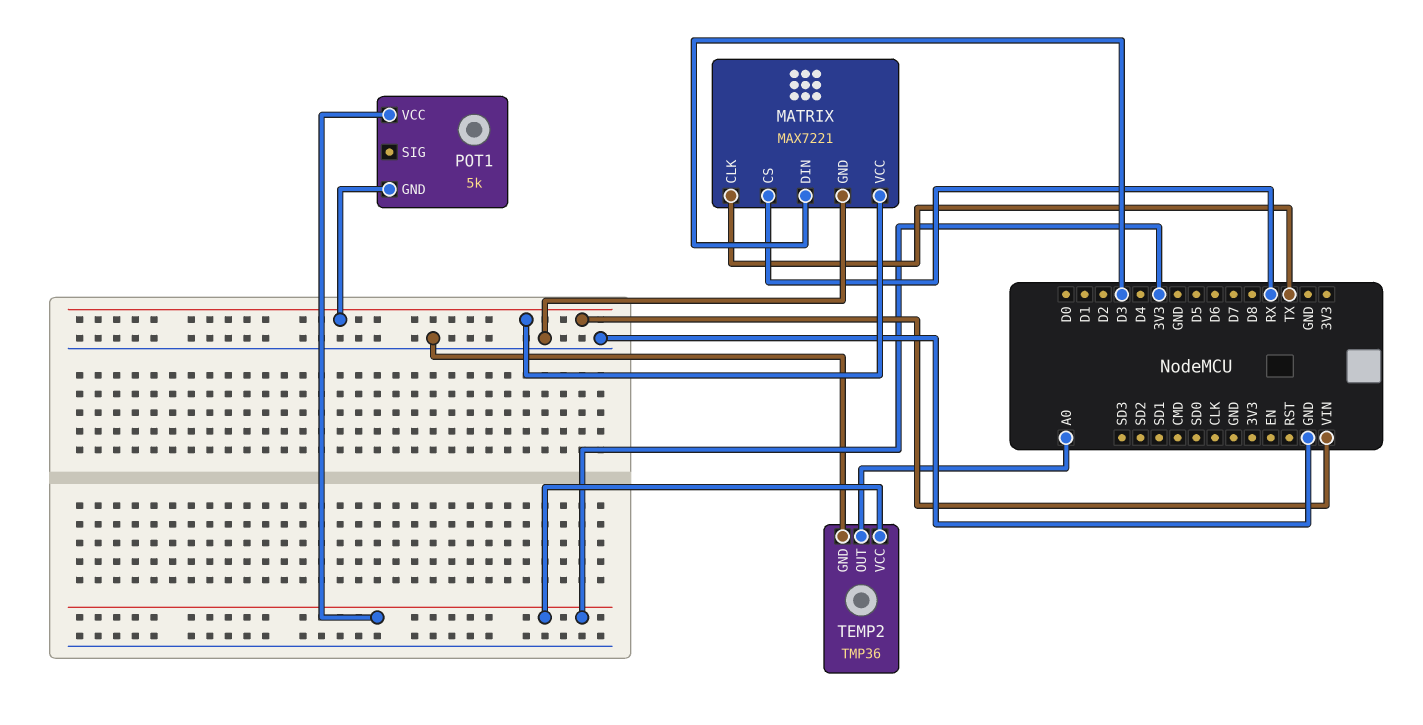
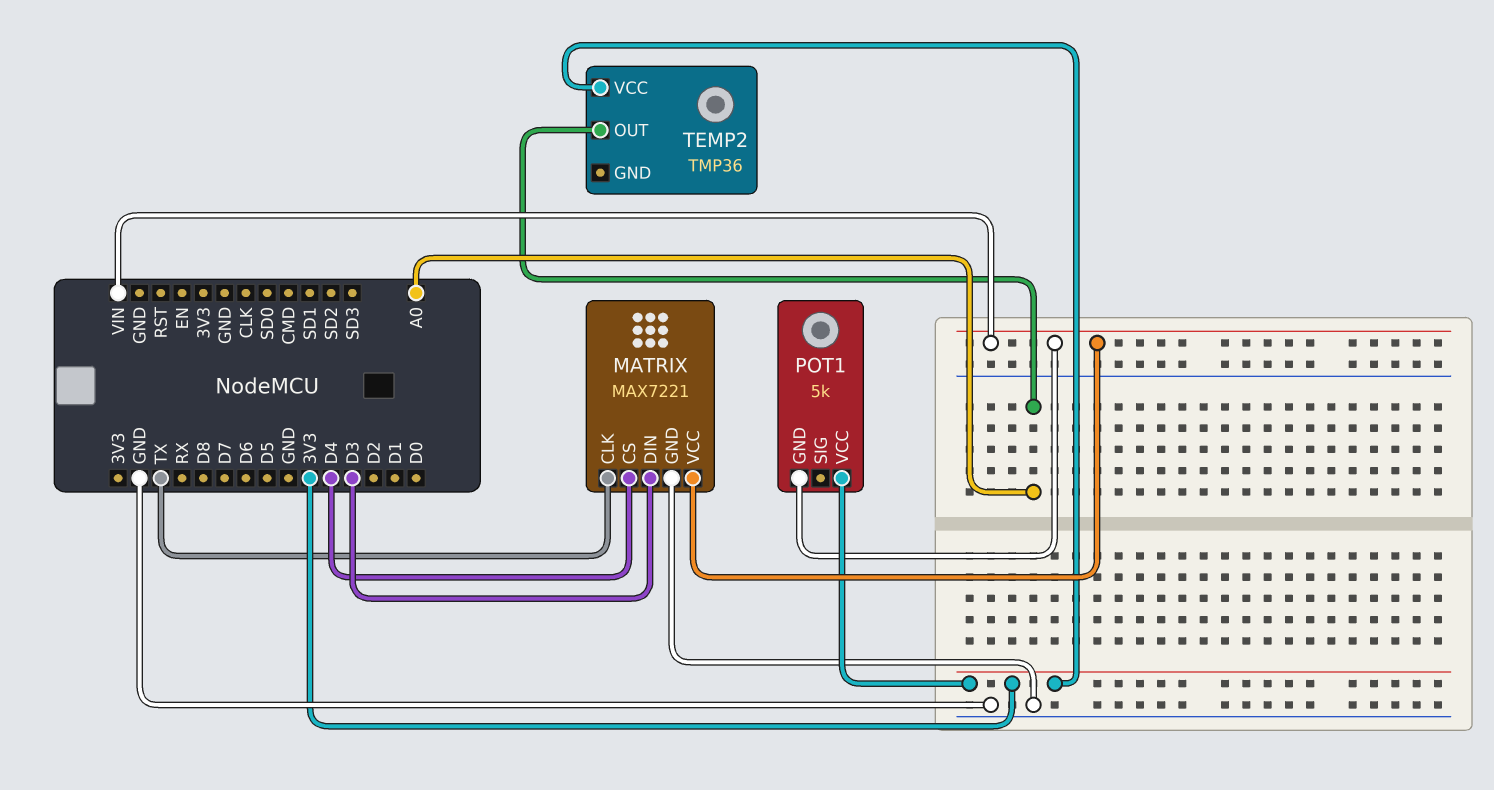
MATRIX pin CS: RX -> D4
TEMP2 pin GND: GND -> none

